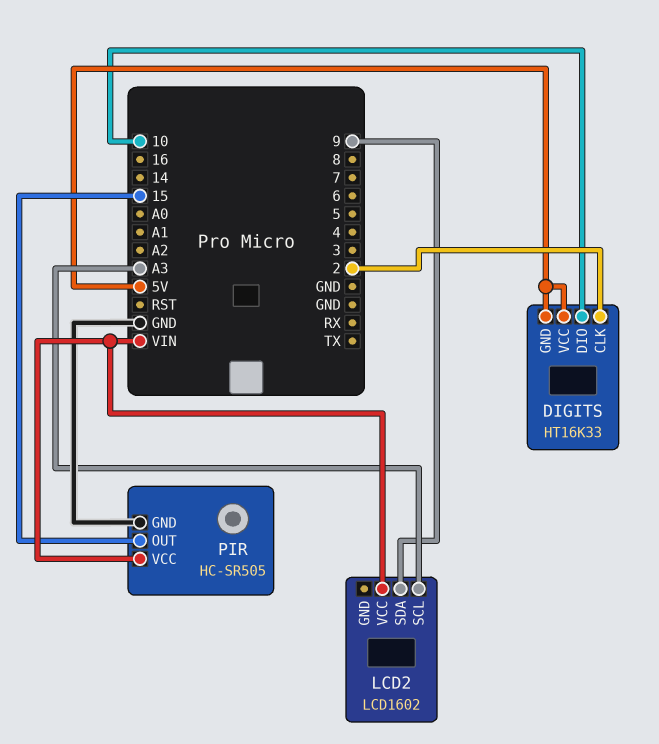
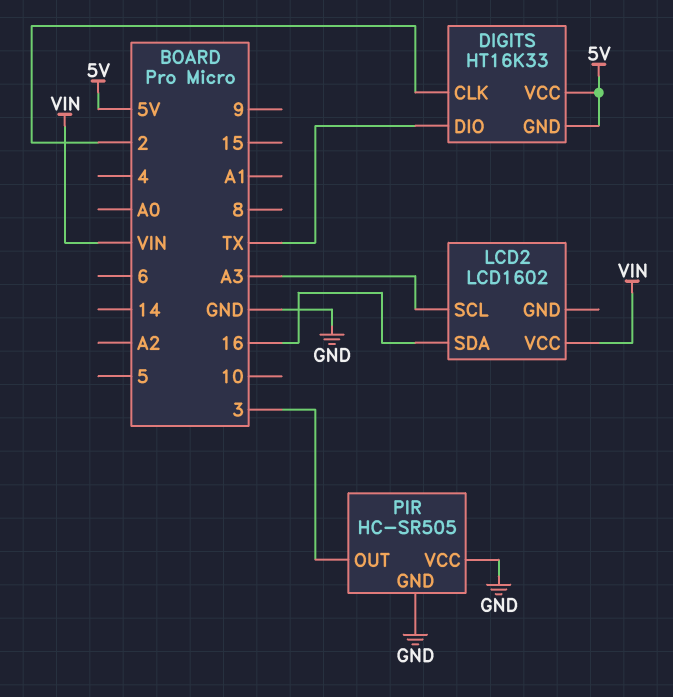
DIGITS pin DIO: 10 -> TX
LCD2 pin SDA: 9 -> 16
PIR pin OUT: 15 -> 3
PIR pin VCC: VIN -> GND

